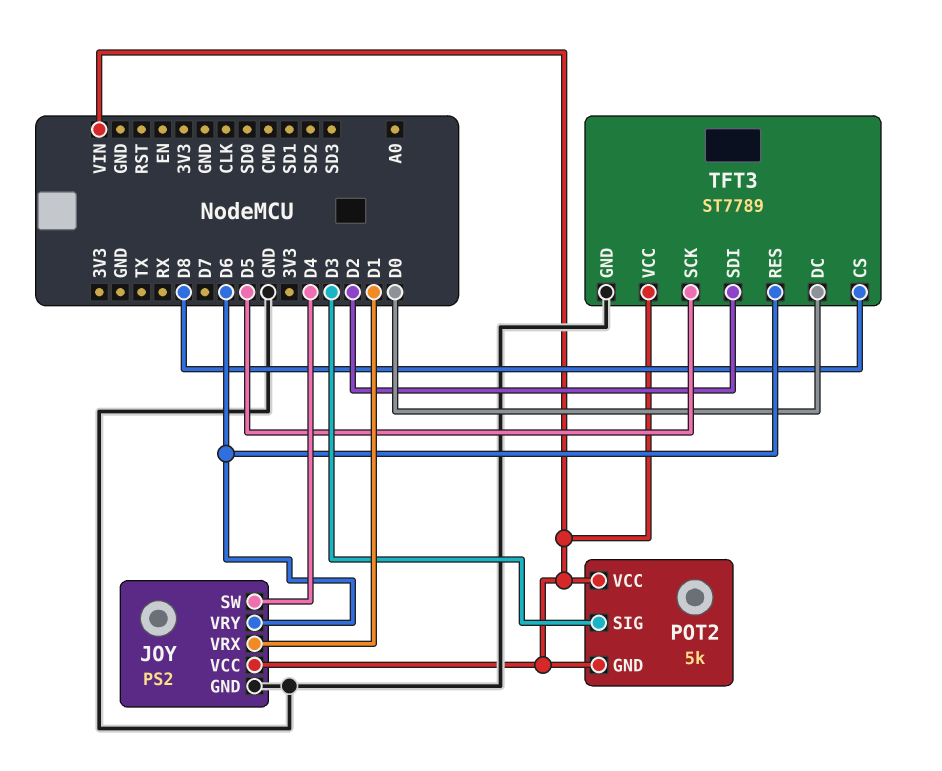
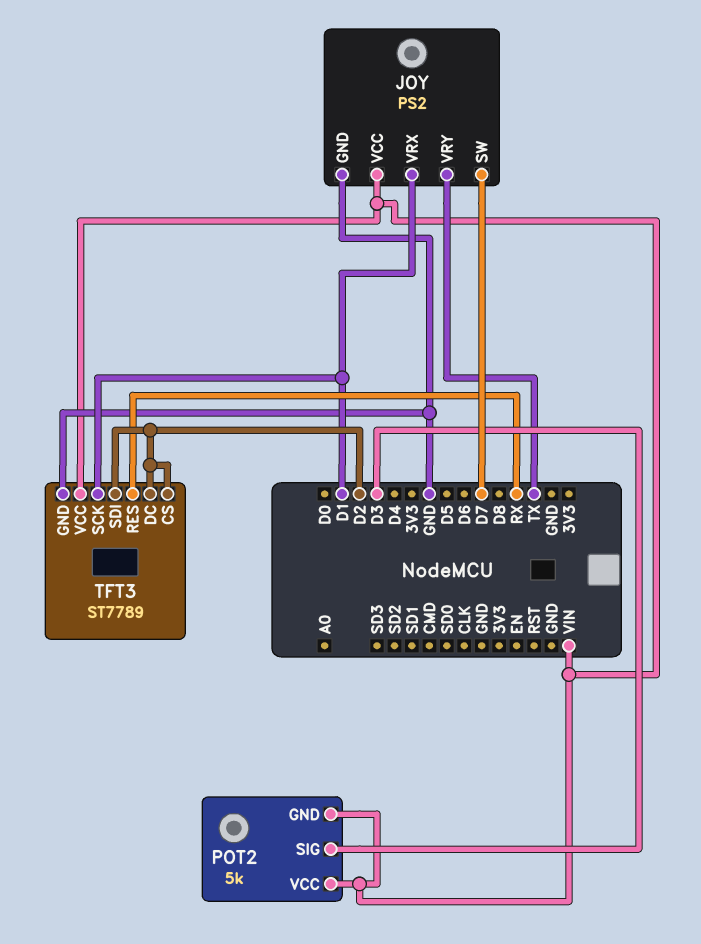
JOY pin SW: D4 -> D7
JOY pin VRY: D6 -> TX
TFT3 pin CS: D8 -> D2
TFT3 pin DC: D0 -> D2
TFT3 pin RES: D6 -> RX
TFT3 pin SCK: D5 -> D1

